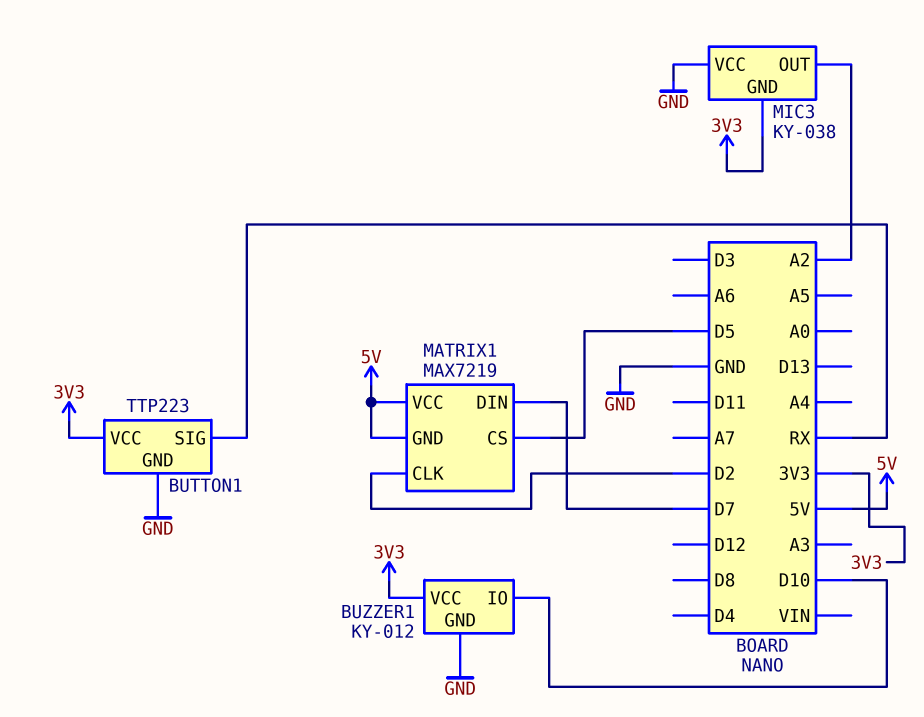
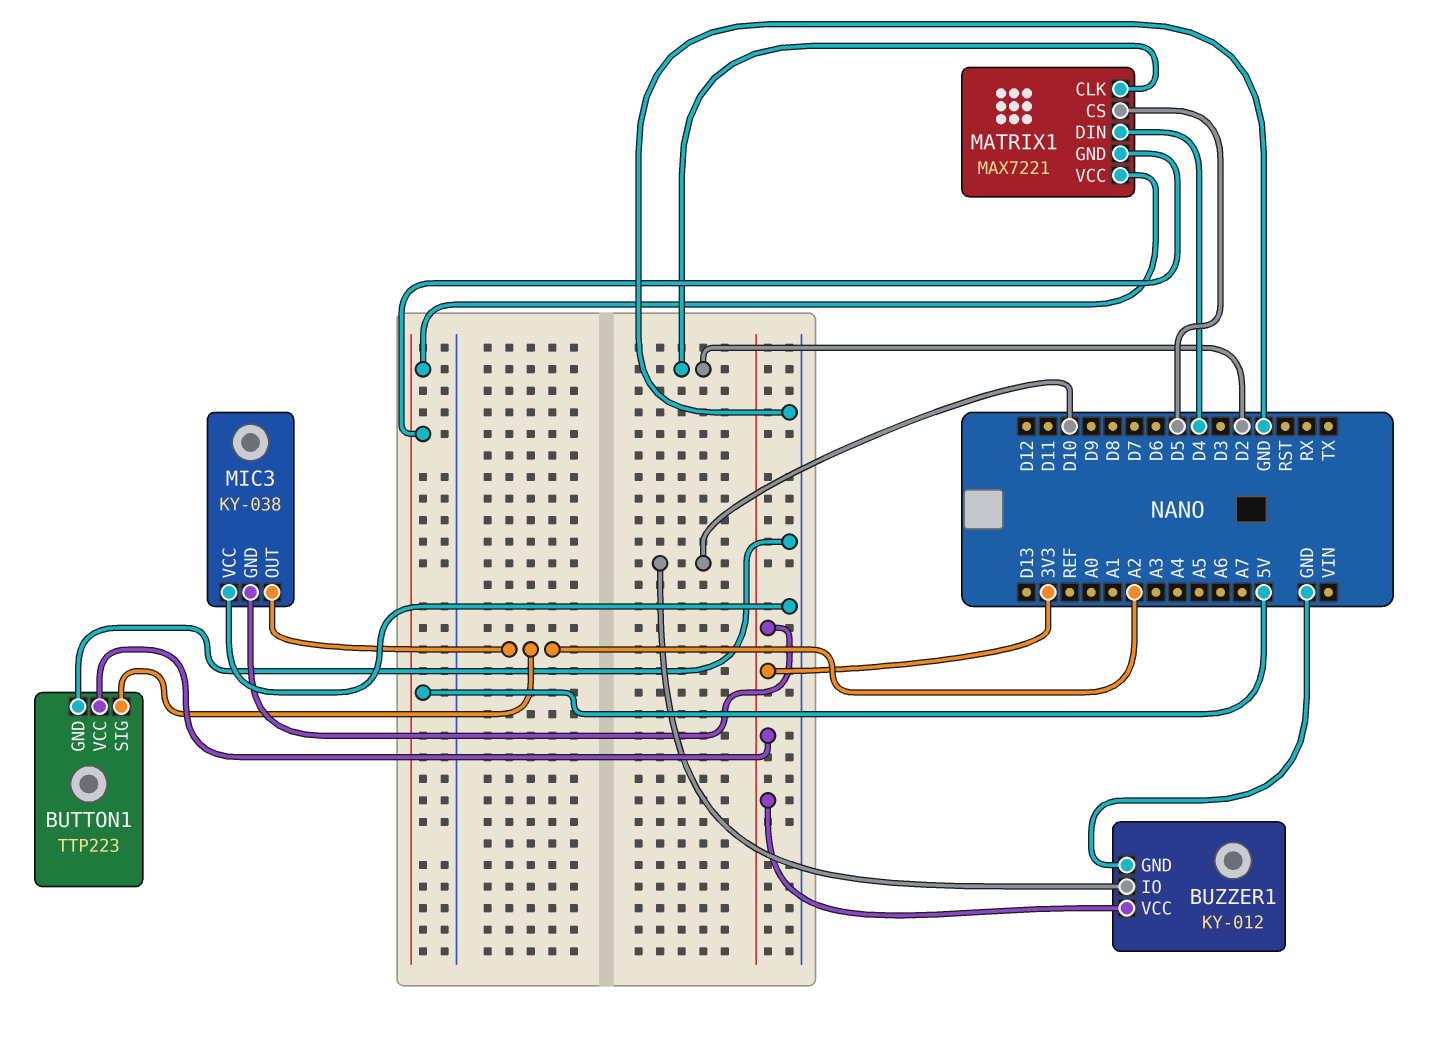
BUTTON1 pin SIG: RX -> A2
MATRIX1: MAX7219 -> MAX7221
MATRIX1 pin DIN: D7 -> D4

